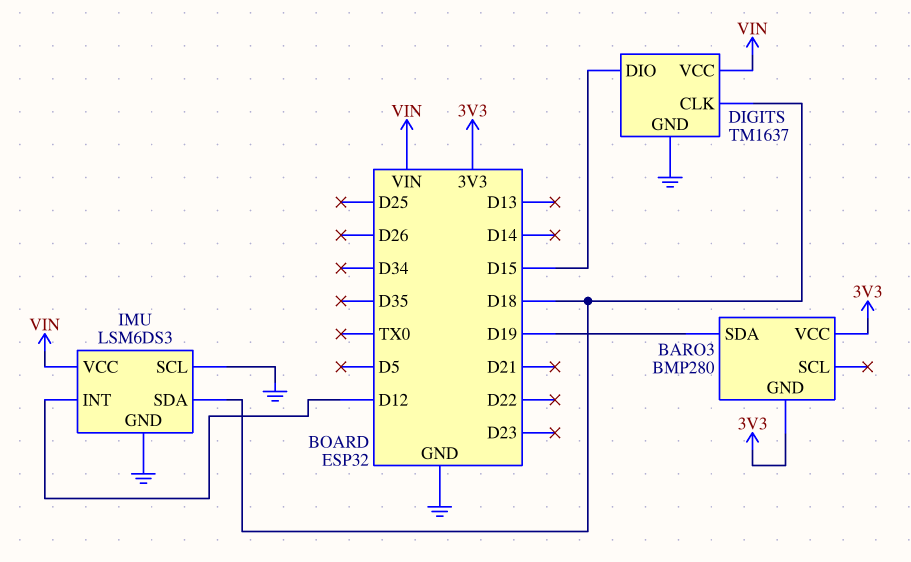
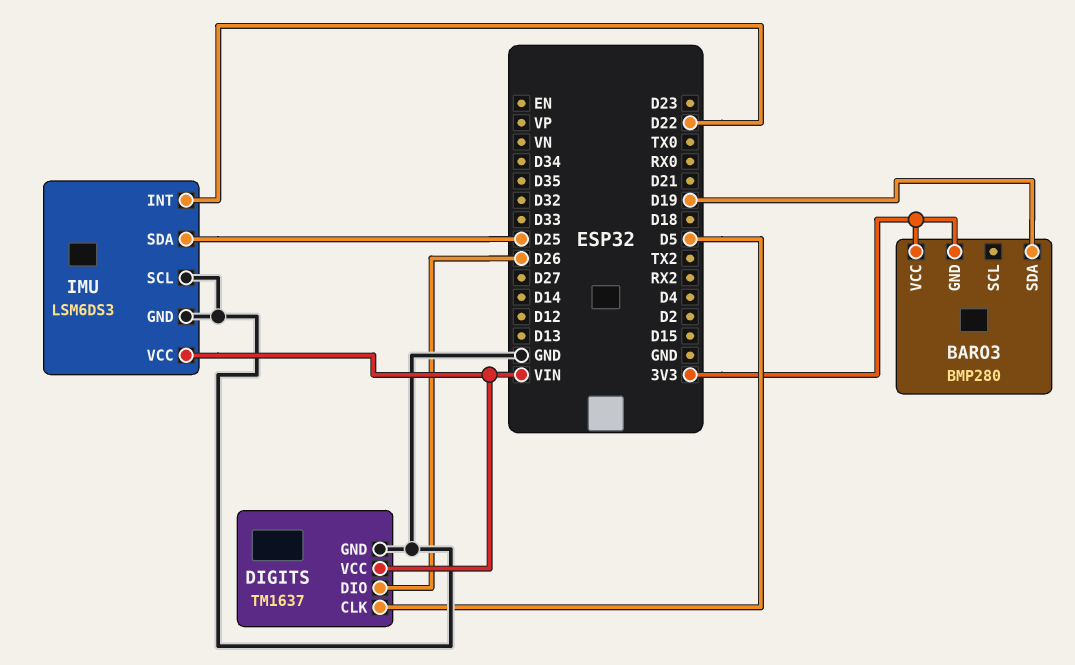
DIGITS pin CLK: D18 -> D5
DIGITS pin DIO: D15 -> D26
IMU pin INT: D12 -> D22
IMU pin SDA: D18 -> D25

